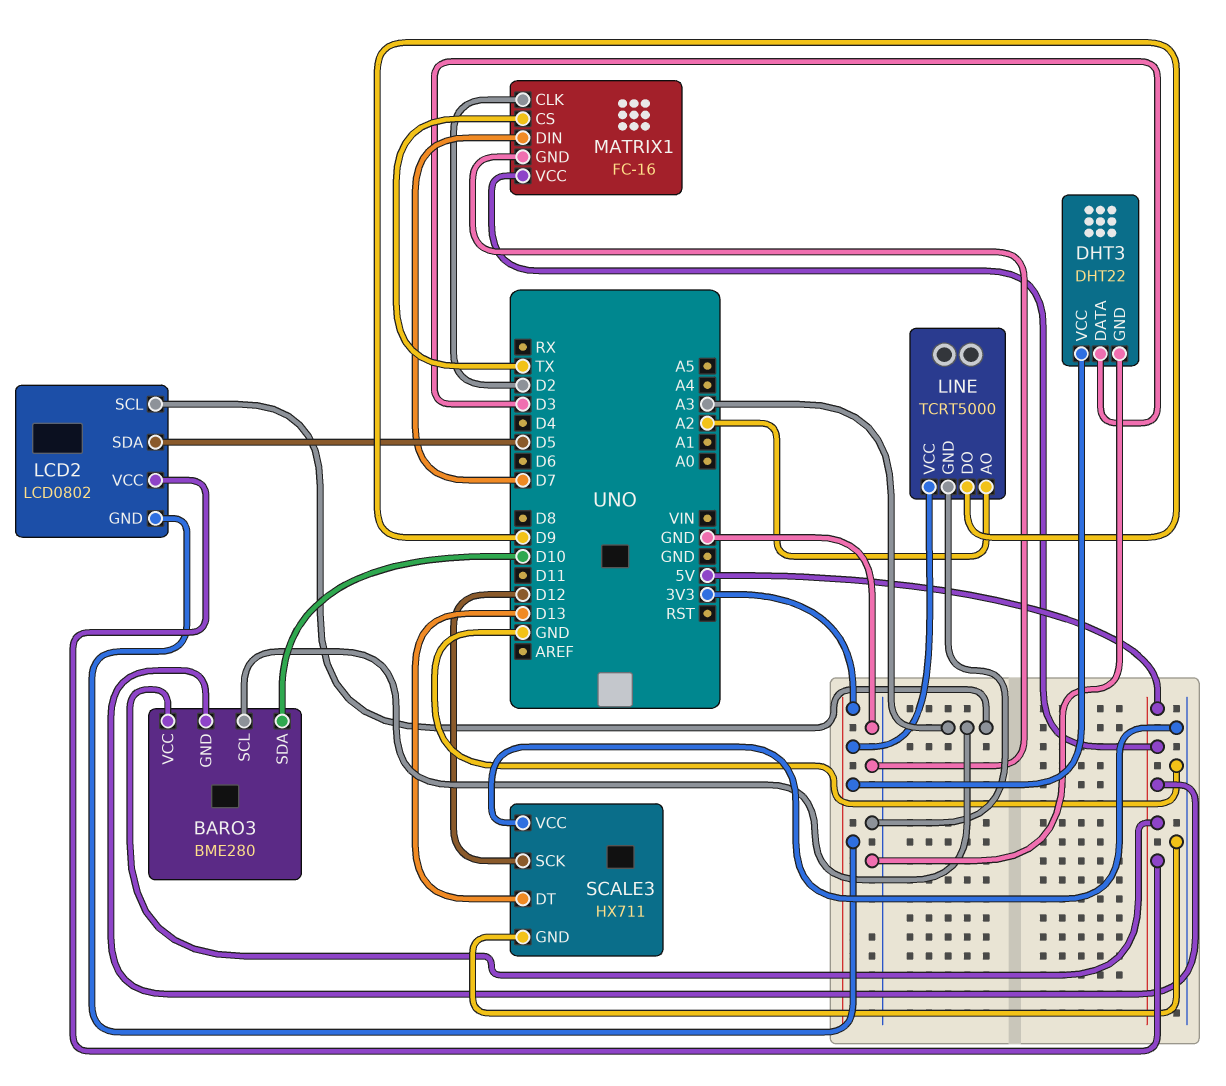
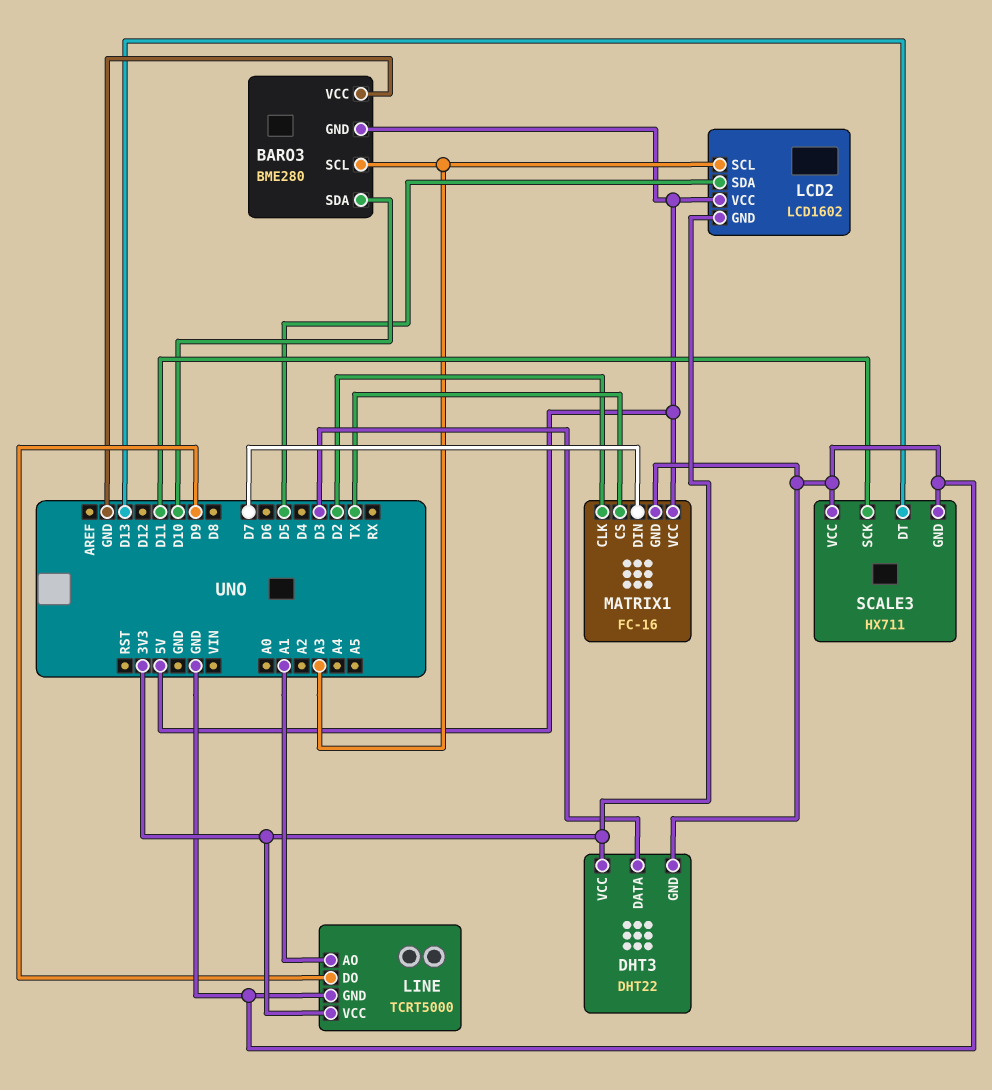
BARO3 pin VCC: 5V -> GND
LCD2: LCD0802 -> LCD1602
LINE pin AO: A2 -> A1
SCALE3 pin SCK: D12 -> D11

